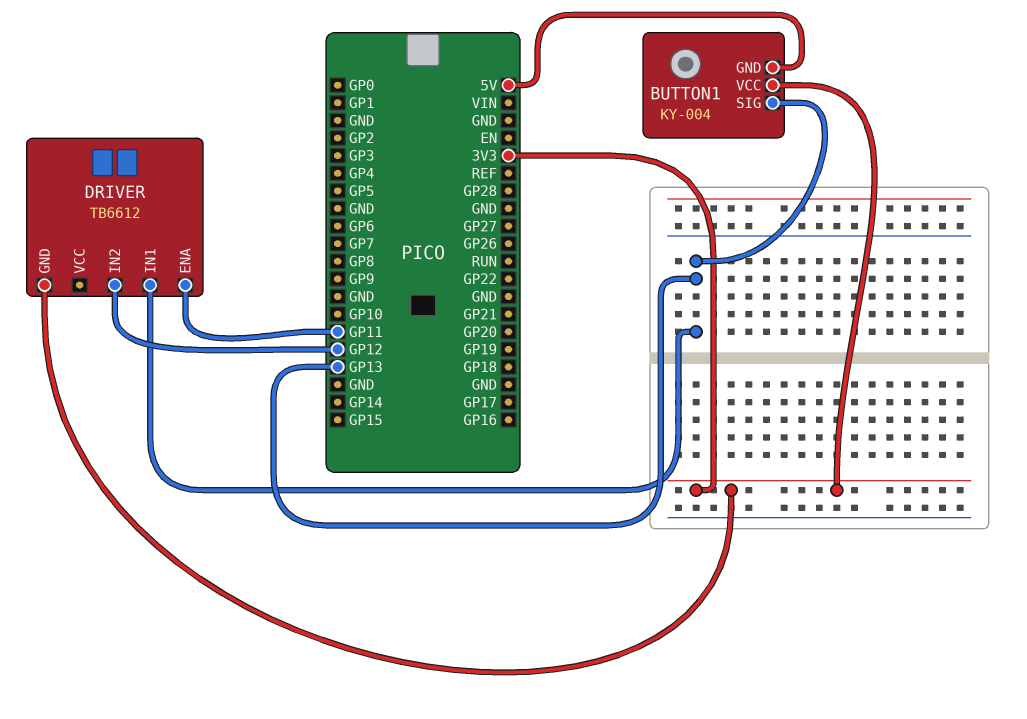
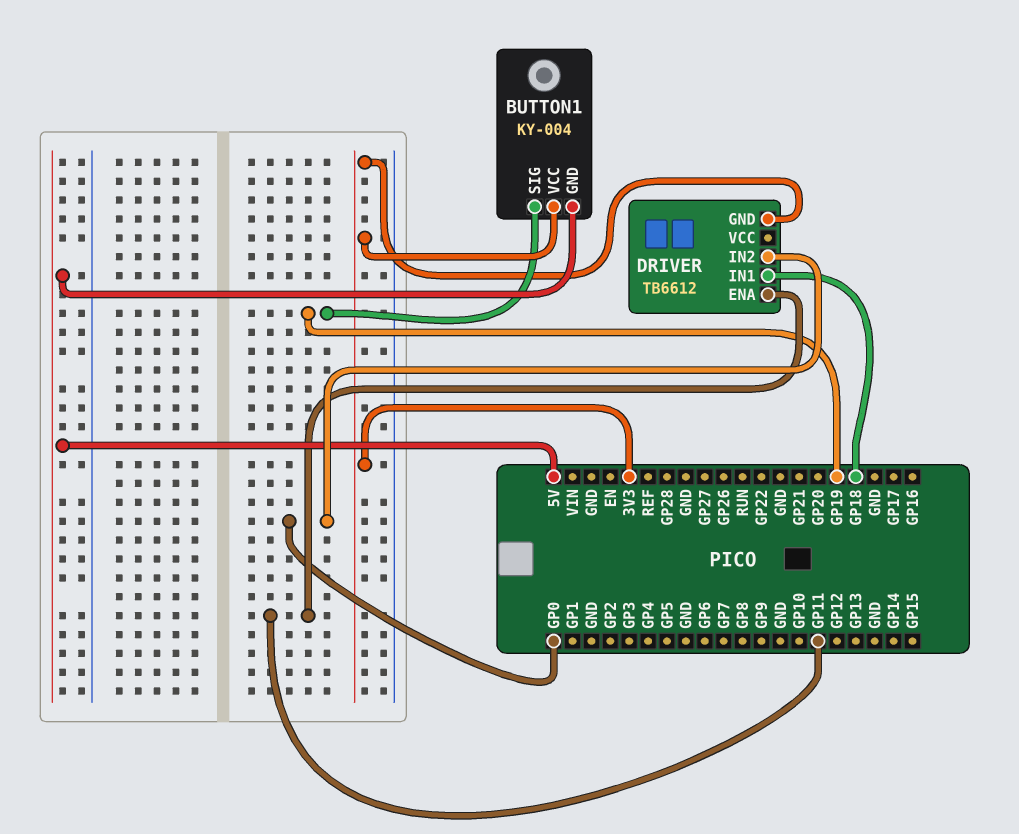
BUTTON1 pin SIG: GP13 -> GP19
DRIVER pin IN1: GP13 -> GP18
DRIVER pin IN2: GP12 -> GP0

